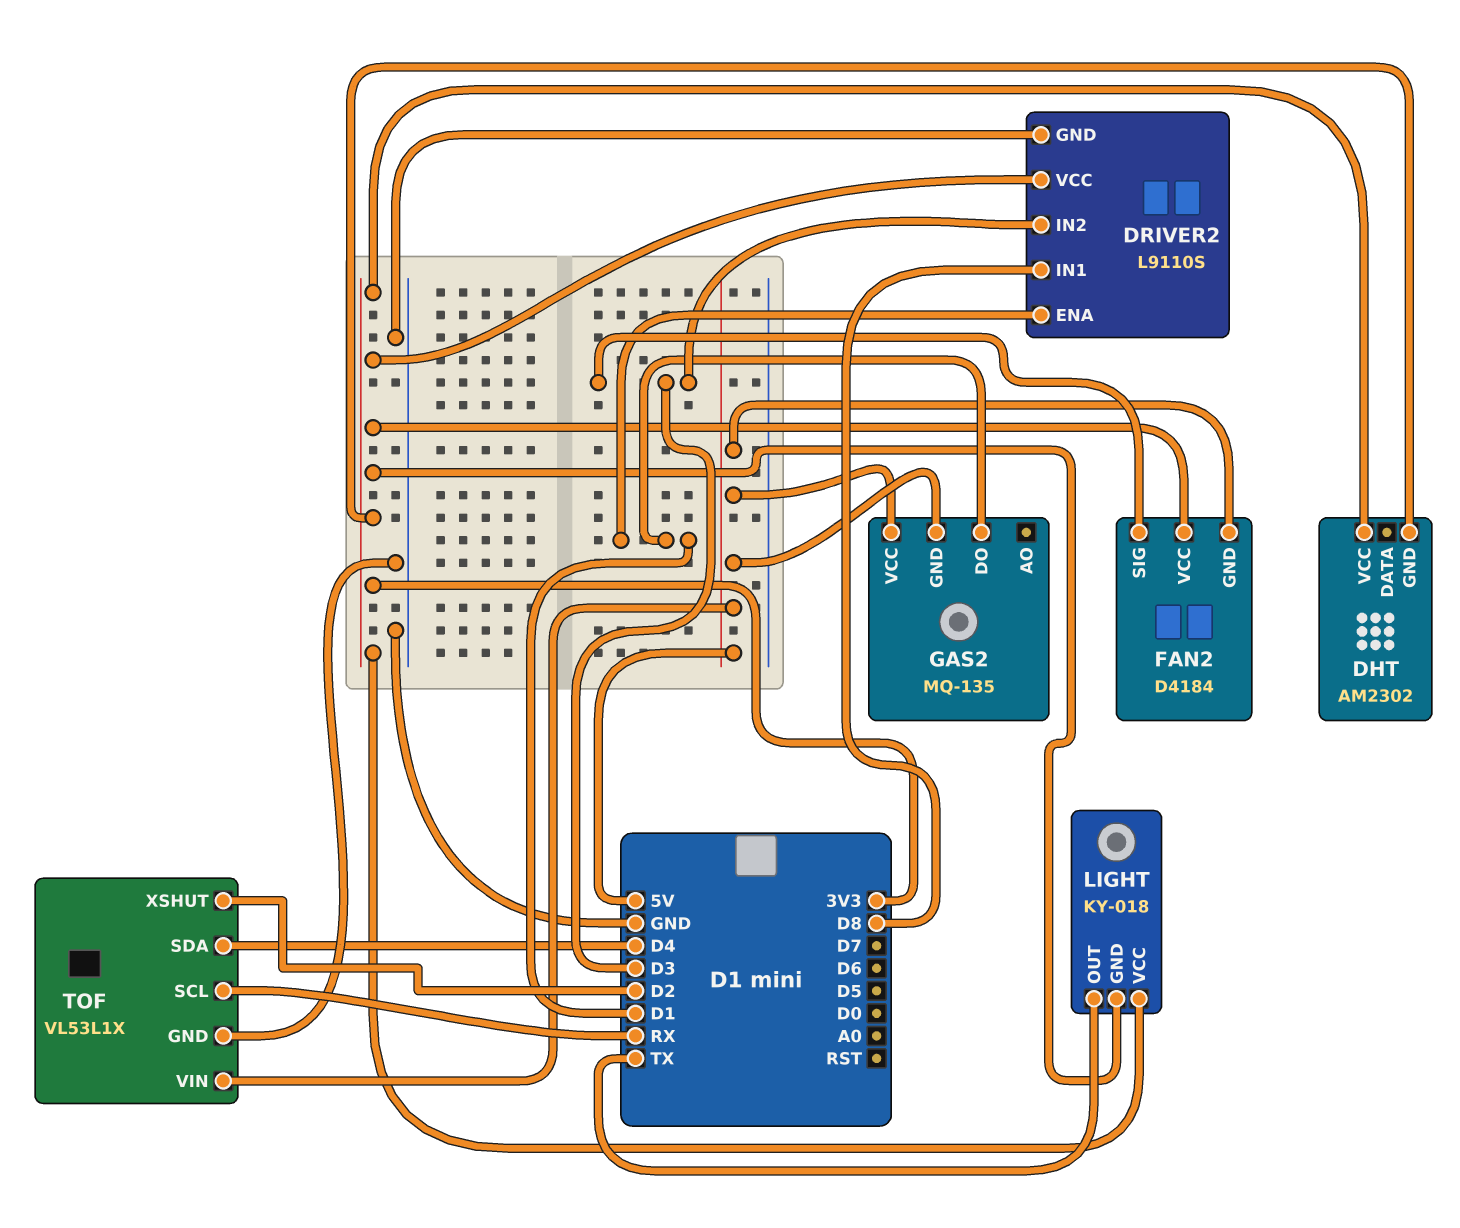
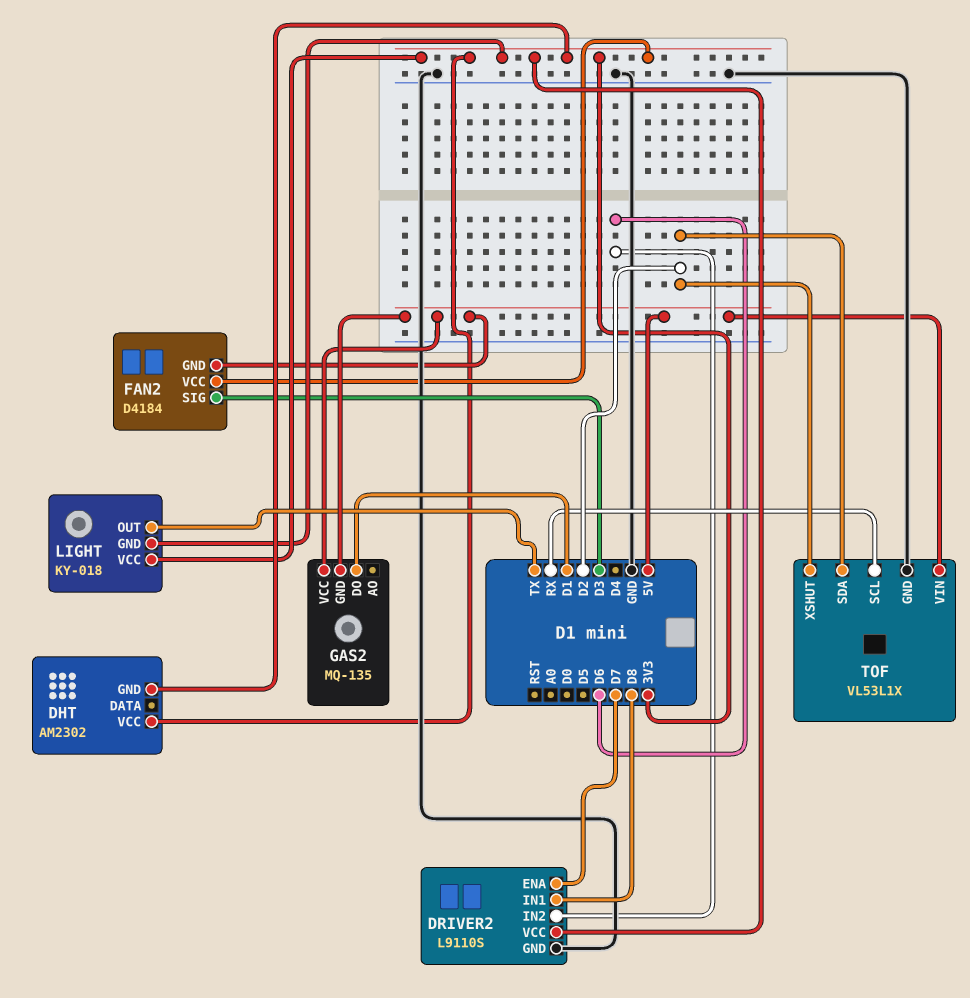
DRIVER2 pin ENA: D1 -> D7
DRIVER2 pin IN2: D3 -> D6
TOF pin SDA: D4 -> D2

